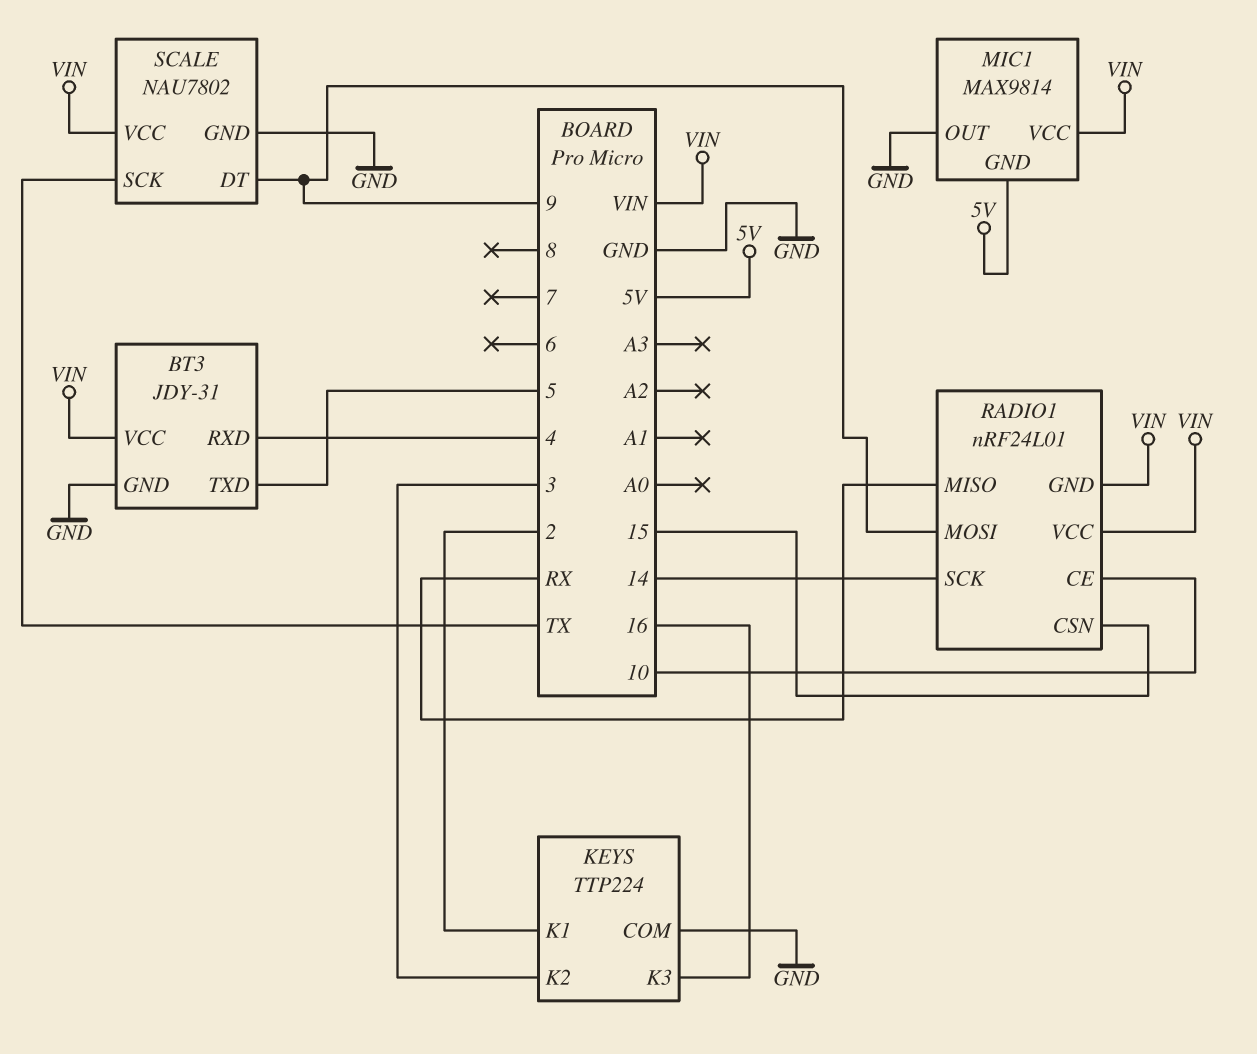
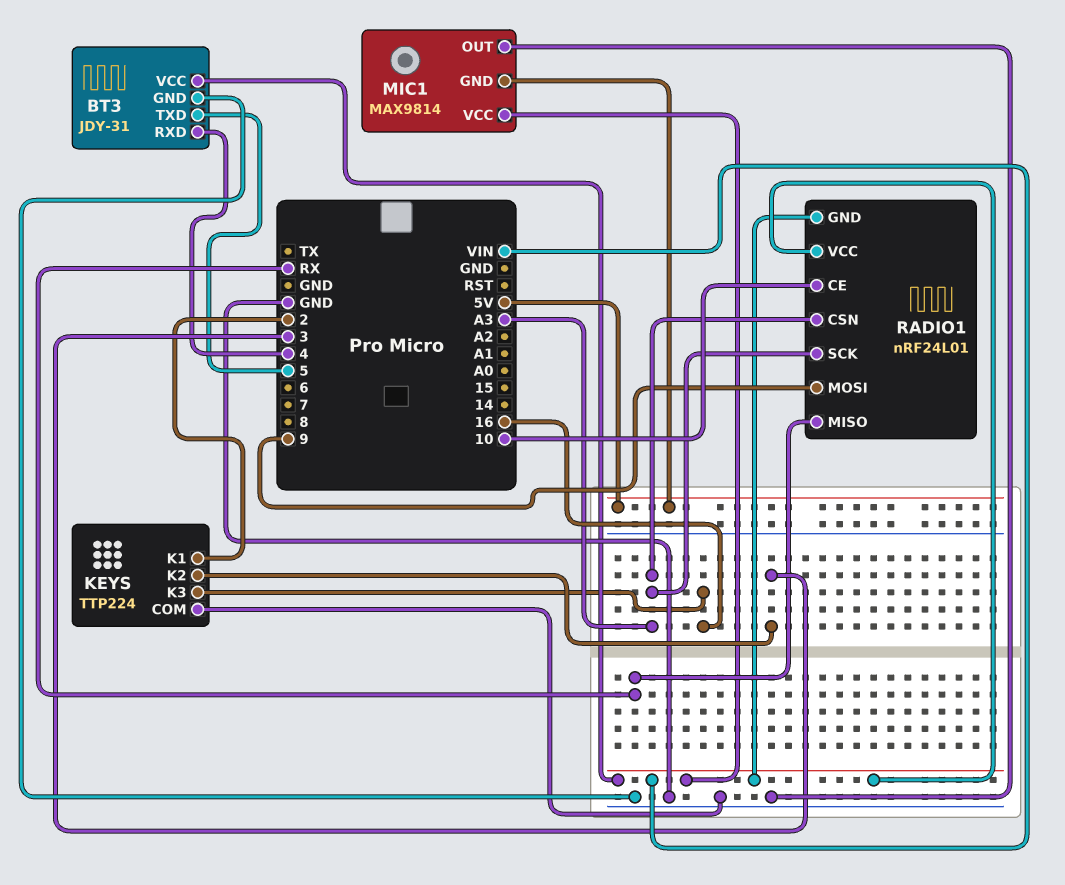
RADIO1 pin CSN: 15 -> A3
RADIO1 pin SCK: 14 -> A3
SCALE: NAU7802 -> none
SCALE pin DT: 9 -> none
SCALE pin GND: GND -> none
SCALE pin SCK: TX -> none
SCALE pin VCC: VIN -> none

